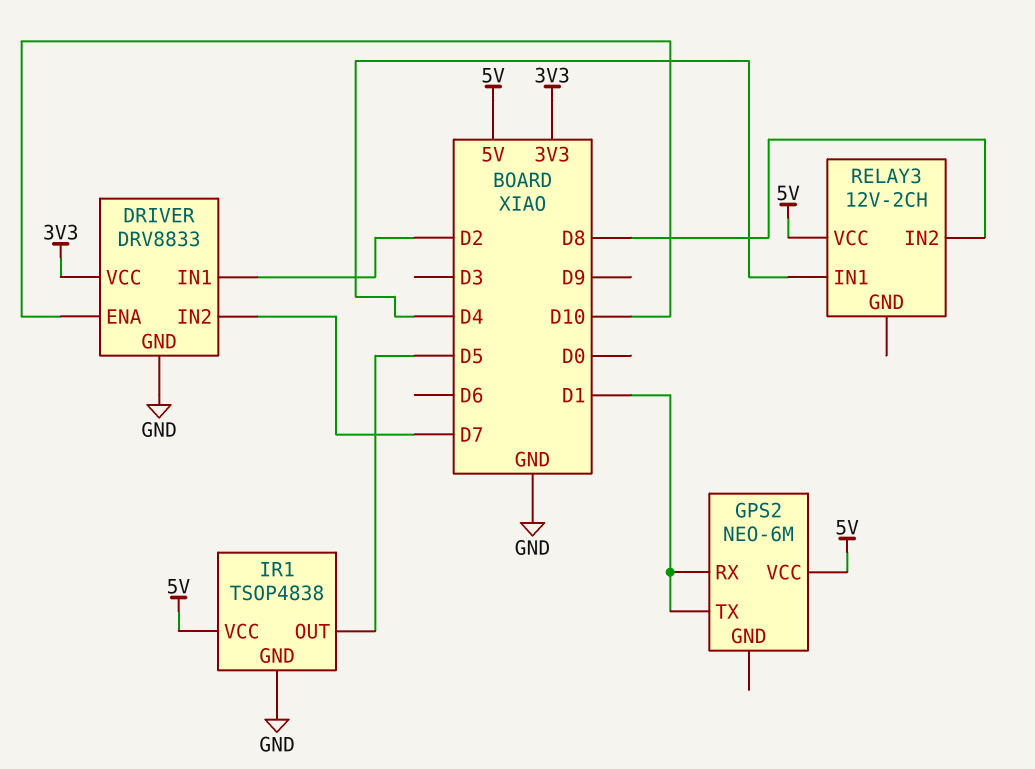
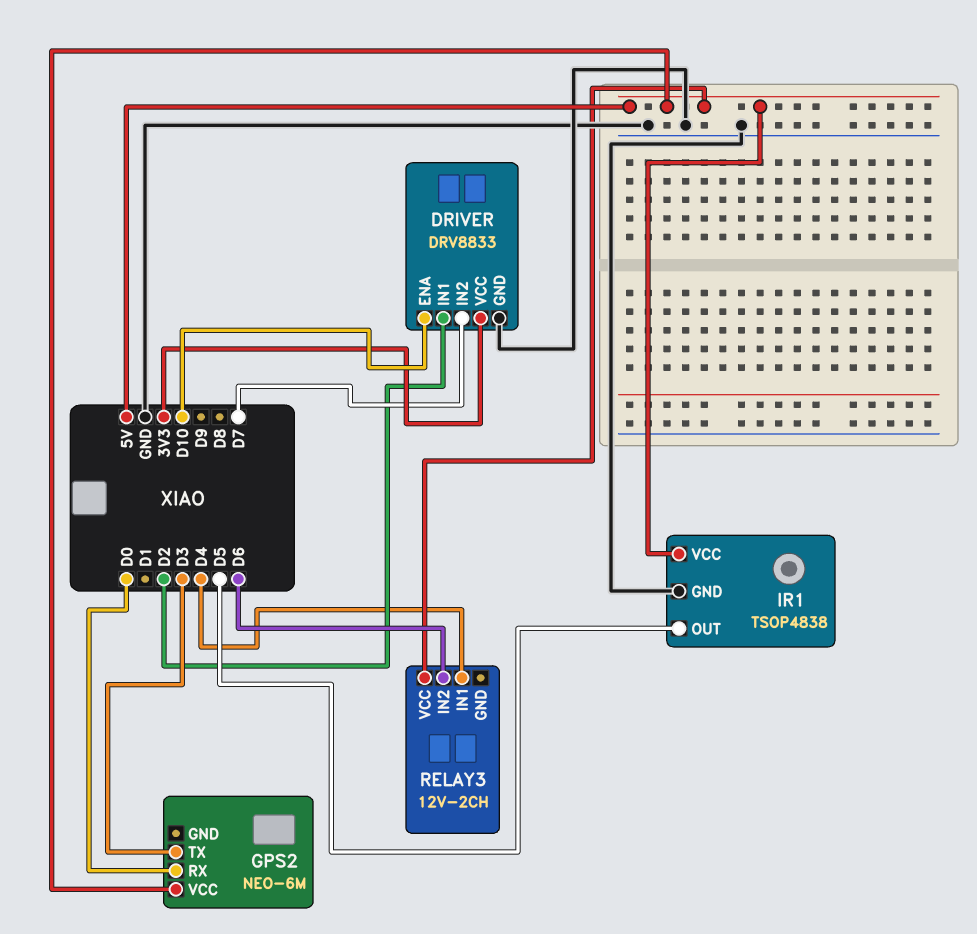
GPS2 pin RX: D1 -> D0
GPS2 pin TX: D1 -> D3
RELAY3 pin IN2: D8 -> D6

